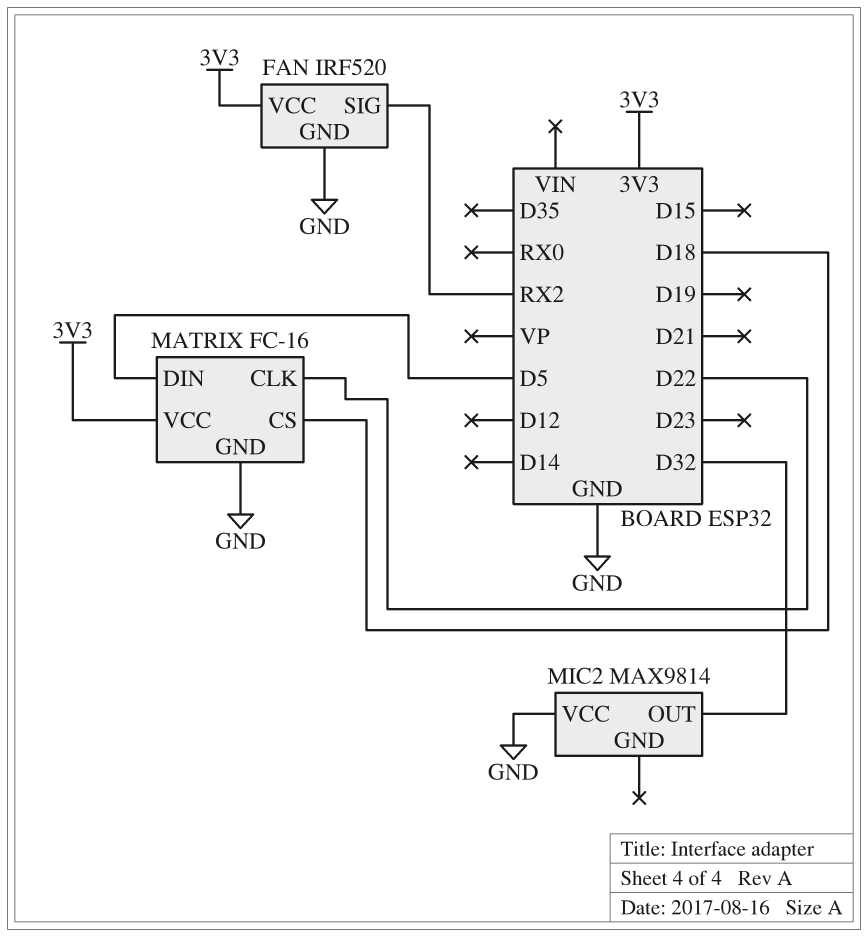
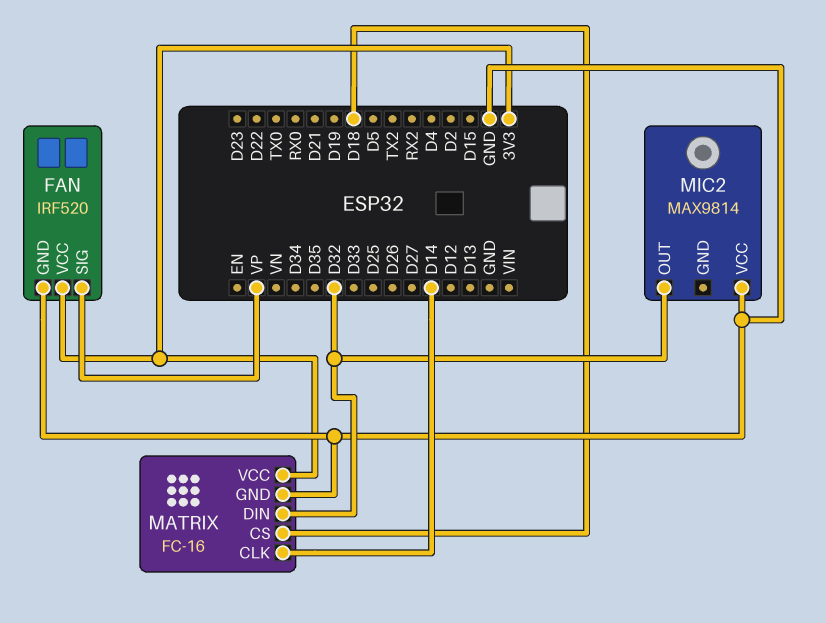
FAN pin SIG: RX2 -> VP
MATRIX pin CLK: D22 -> D14
MATRIX pin DIN: D5 -> D32

